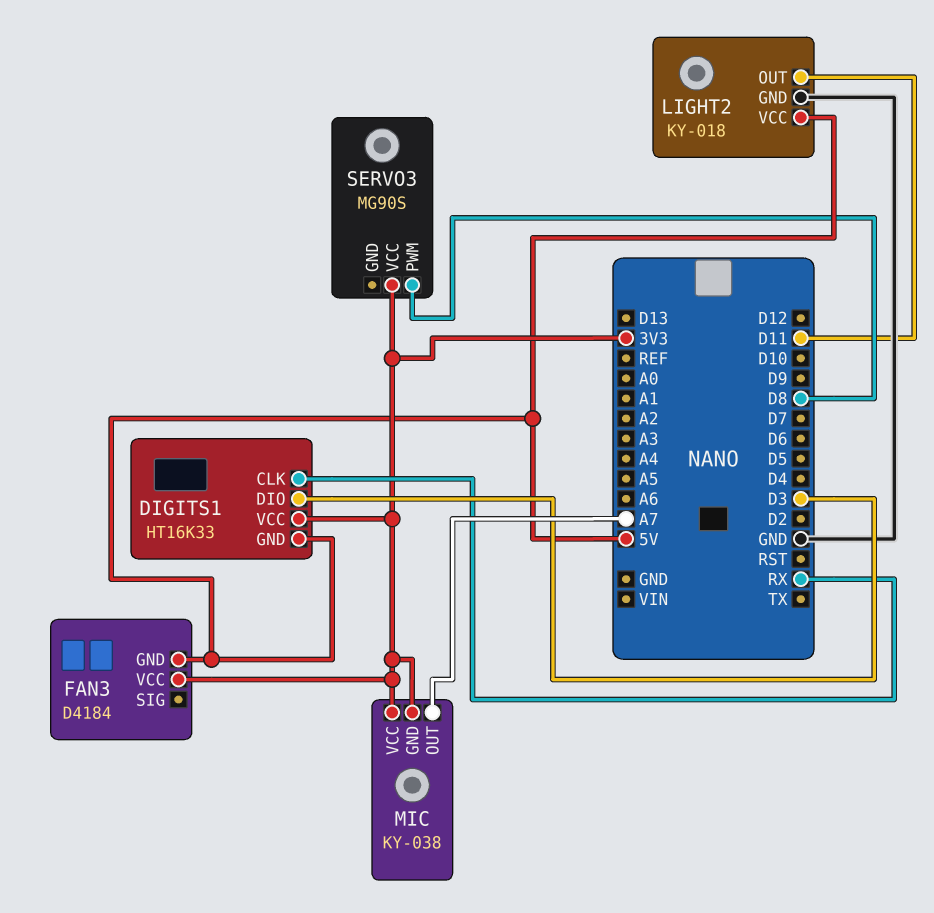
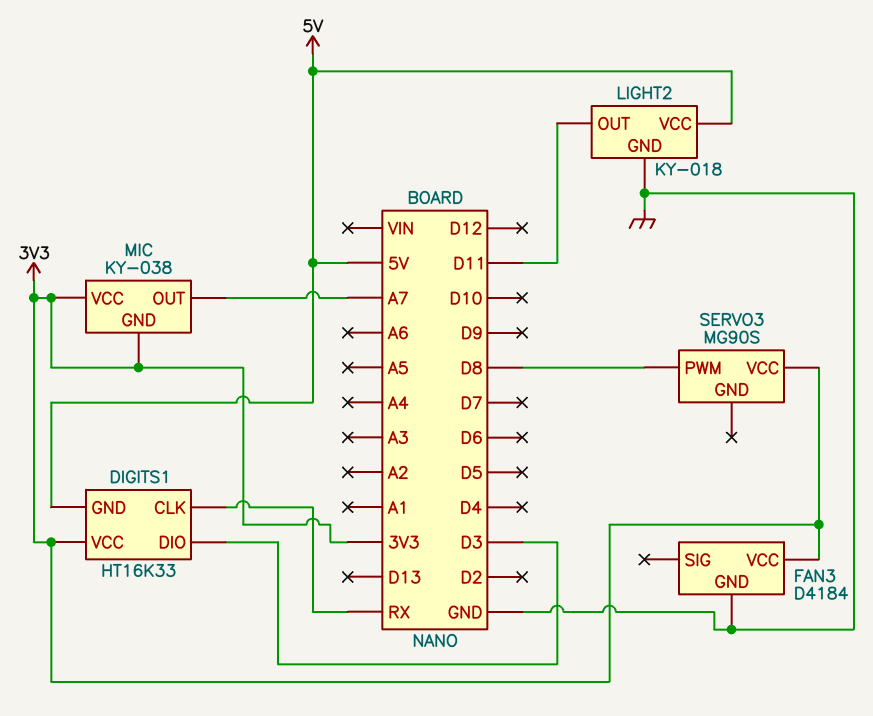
FAN3 pin GND: 5V -> GND

